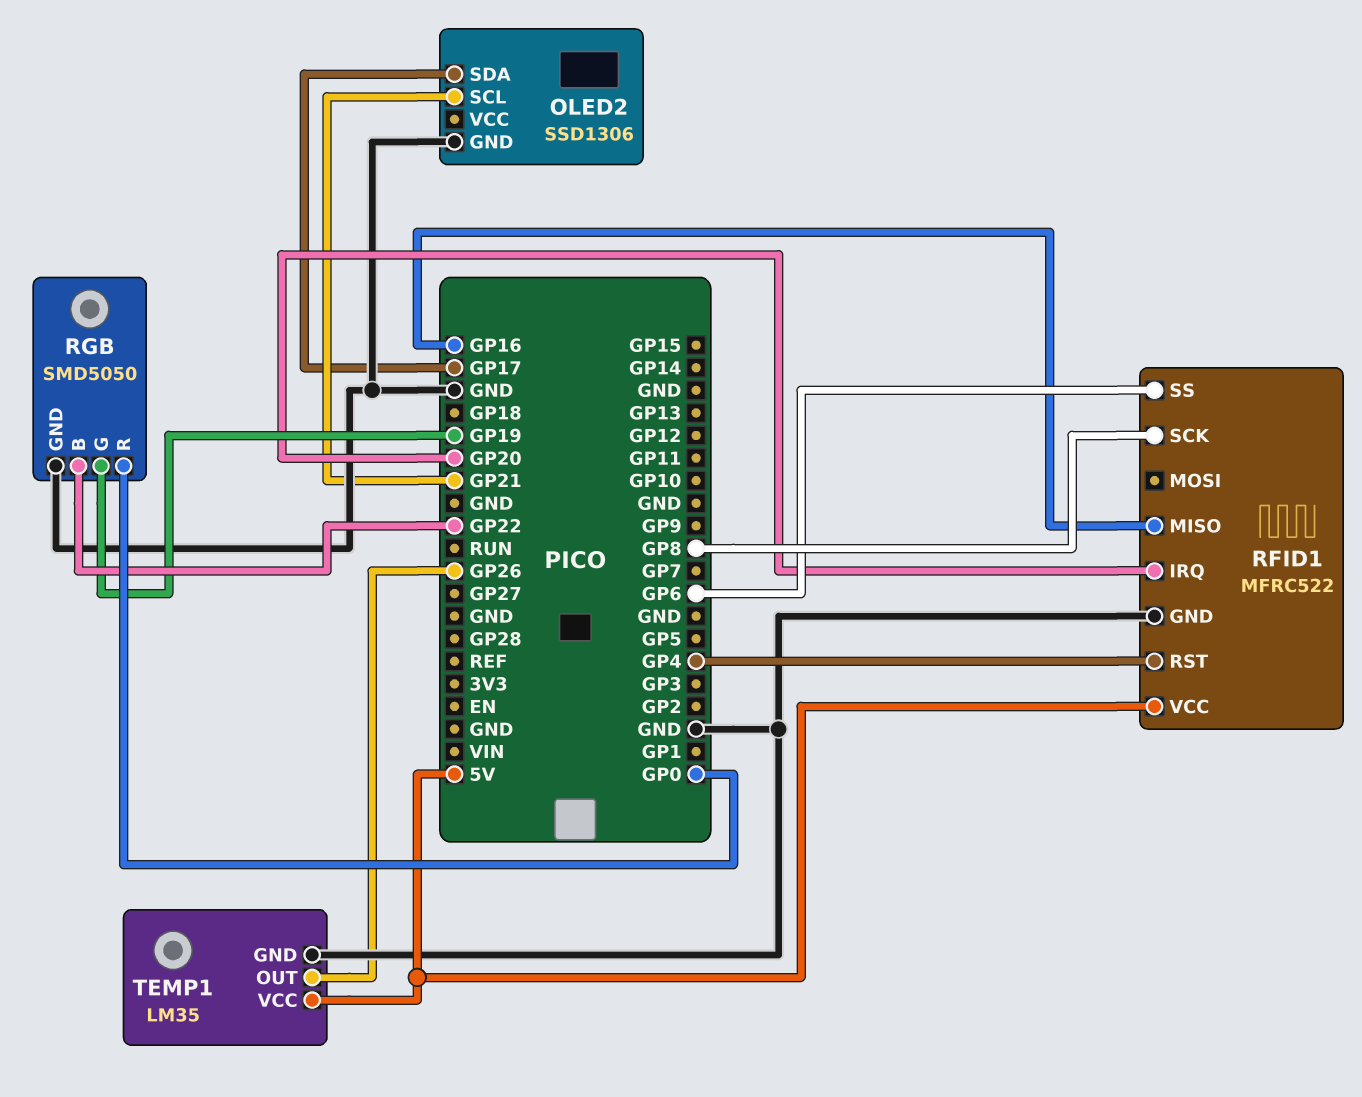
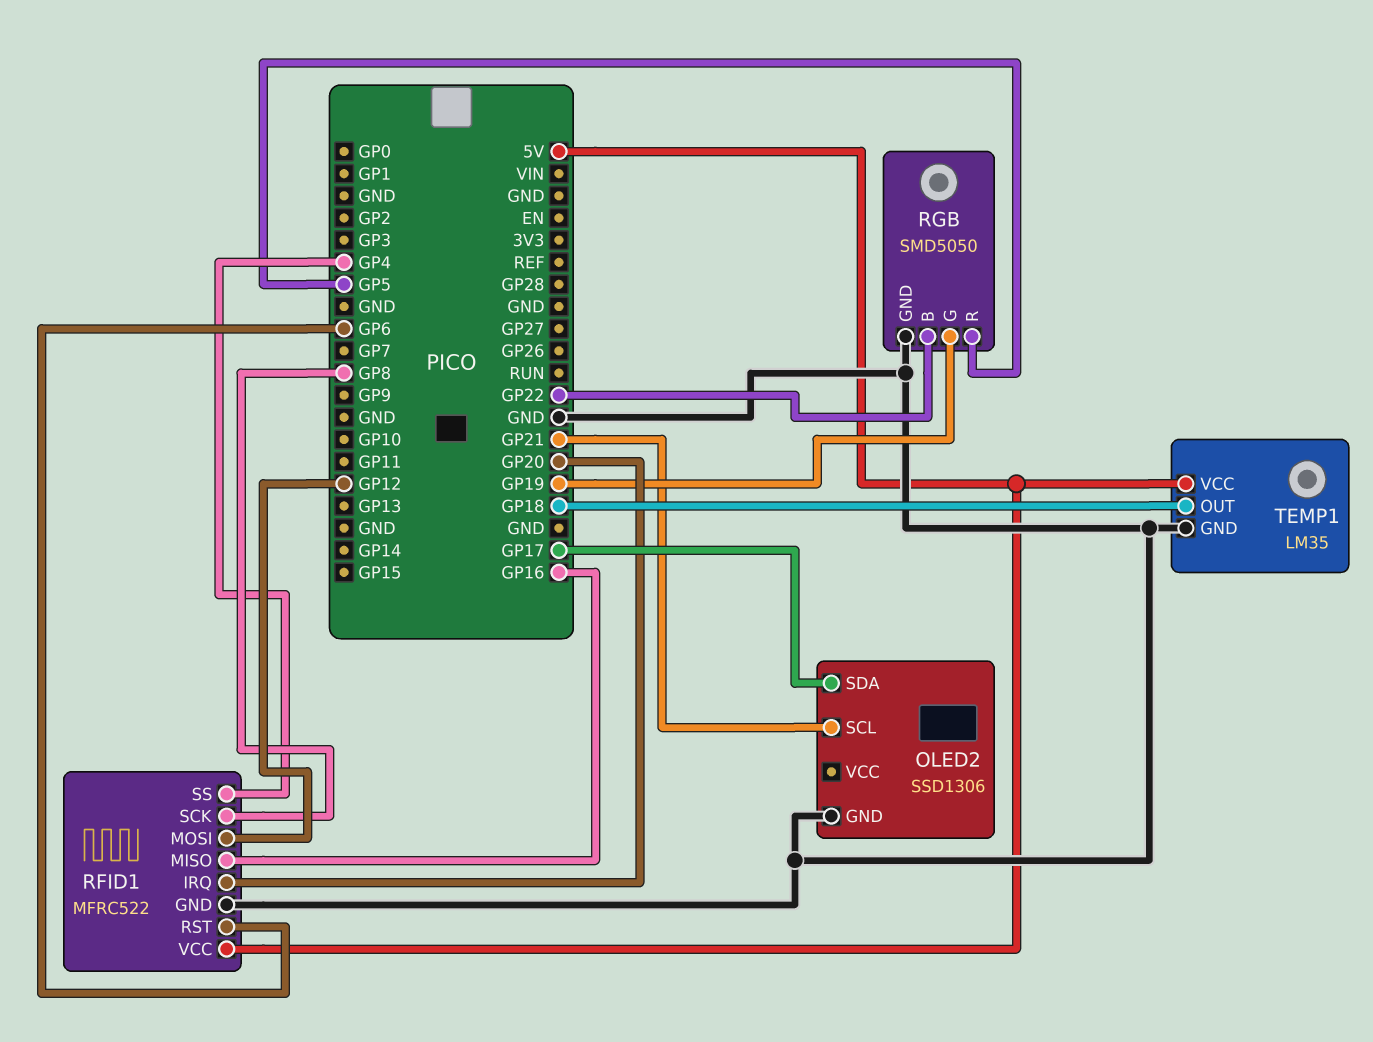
RFID1 pin MOSI: none -> GP12
RFID1 pin RST: GP4 -> GP6
RFID1 pin SS: GP6 -> GP4
RGB pin R: GP0 -> GP5
TEMP1 pin OUT: GP26 -> GP18

